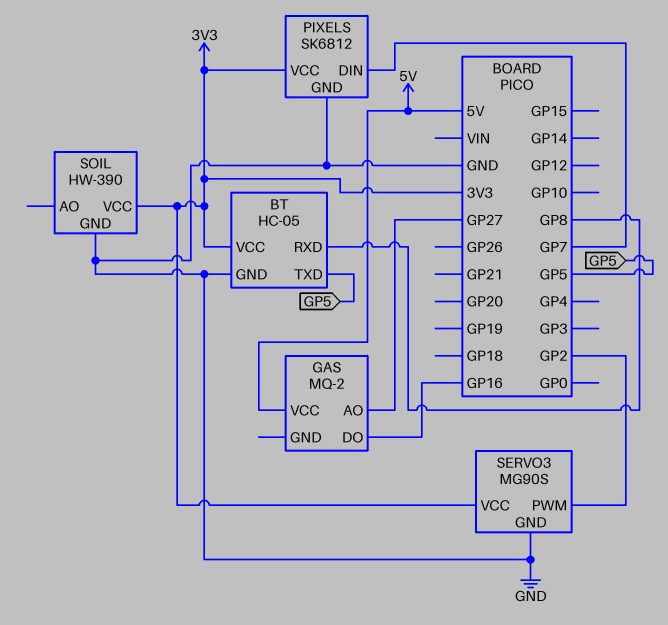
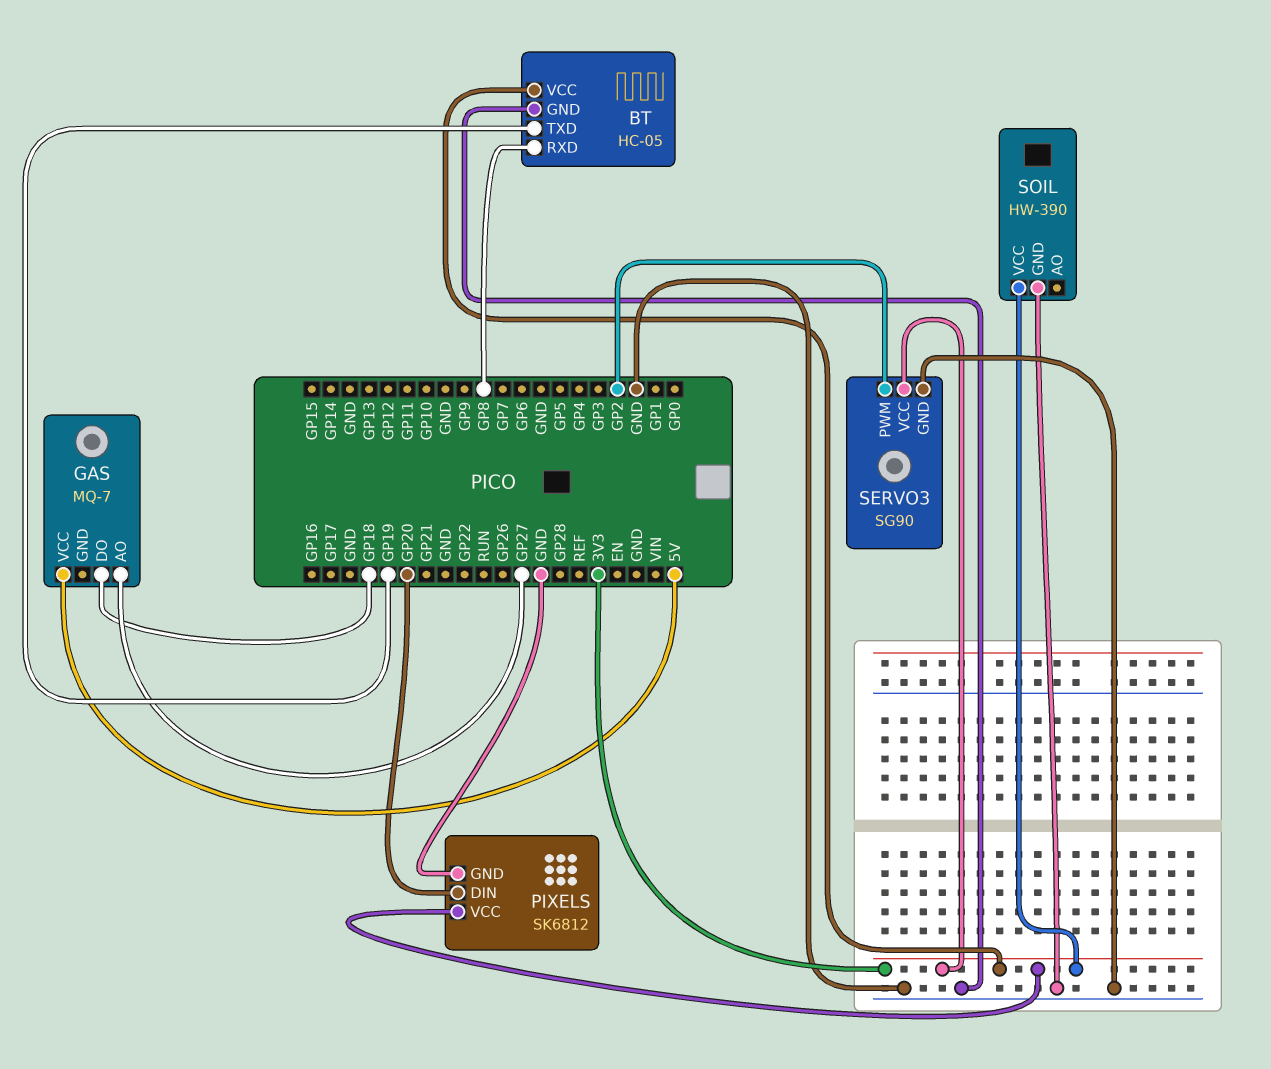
BT pin TXD: GP5 -> GP19
GAS: MQ-2 -> MQ-7
GAS pin DO: GP16 -> GP18
PIXELS pin DIN: GP7 -> GP20
SERVO3: MG90S -> SG90

